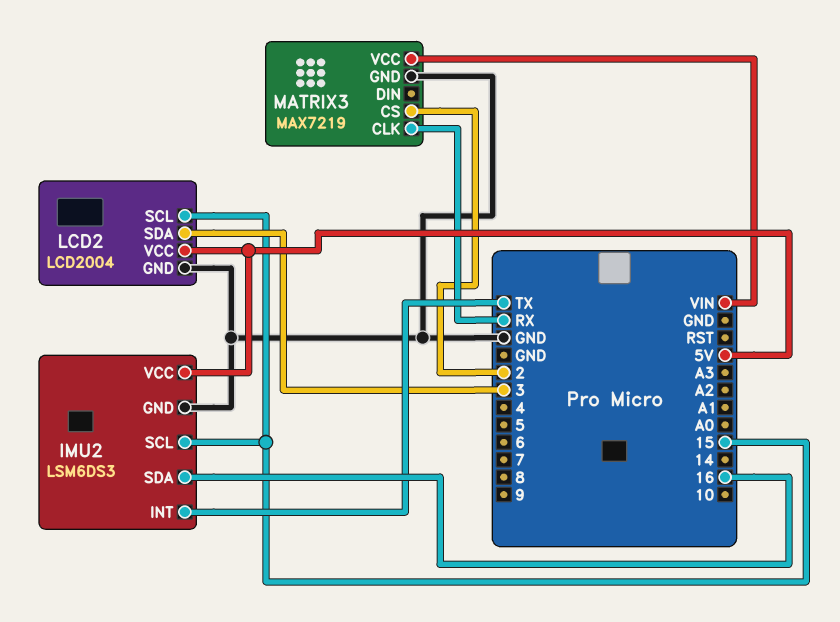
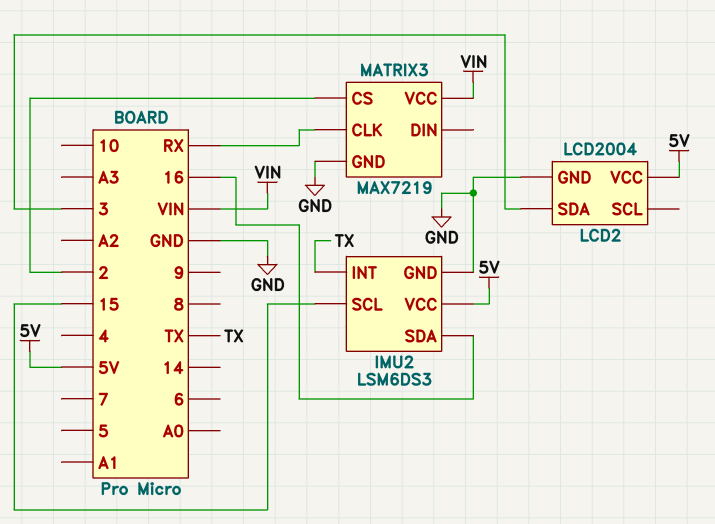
LCD2 pin SCL: 15 -> none

